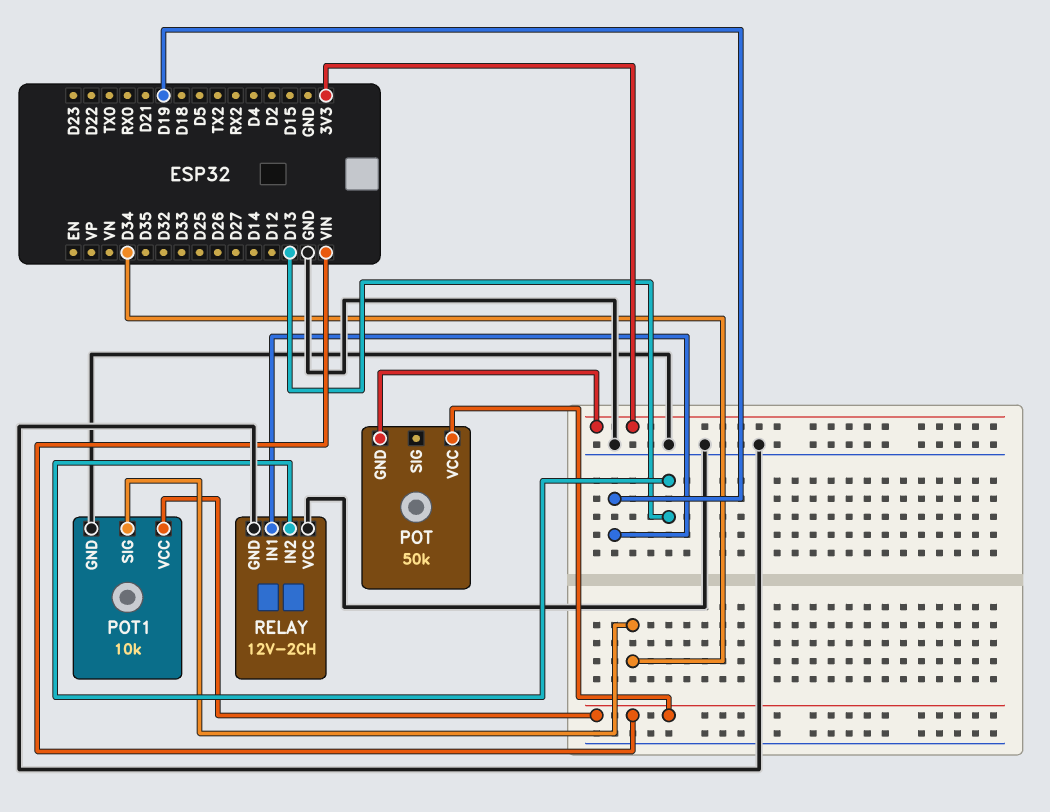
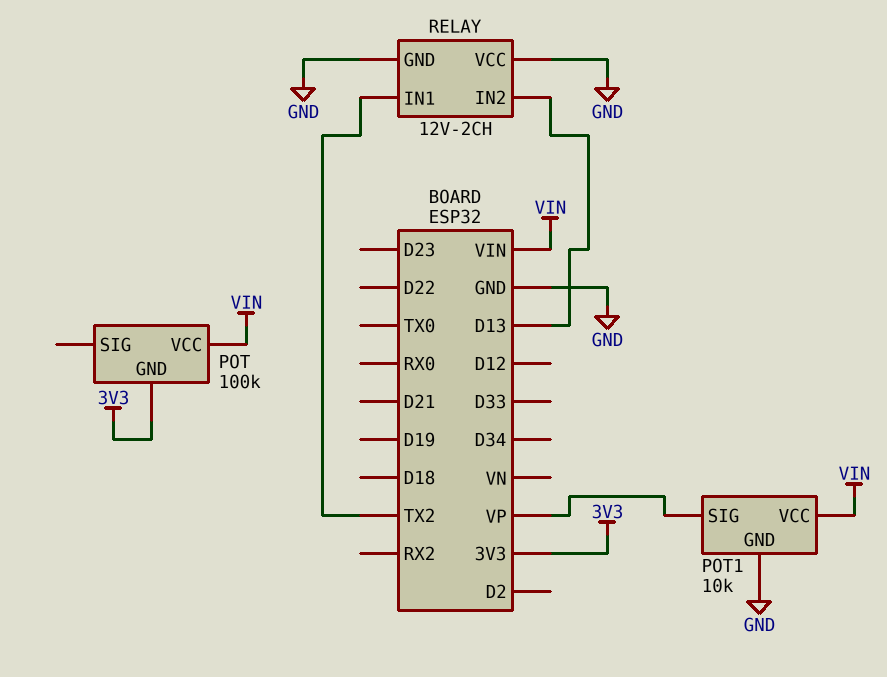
POT: 50k -> 100k
POT1 pin SIG: D34 -> VP
RELAY pin IN1: D19 -> TX2

